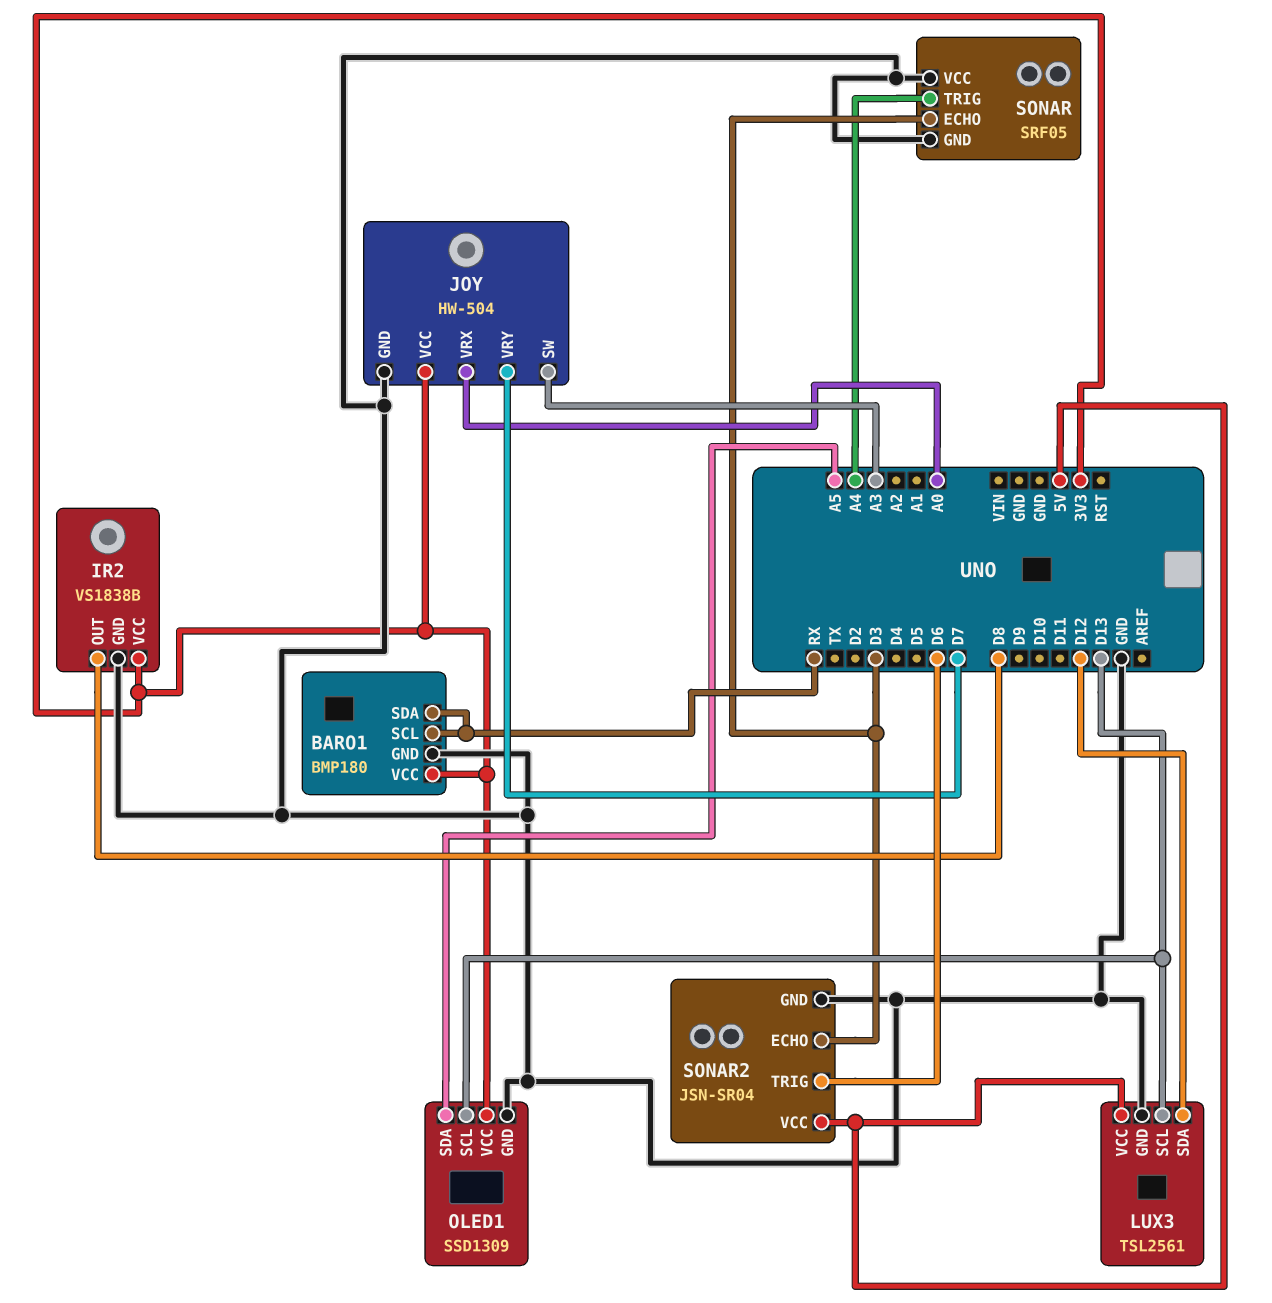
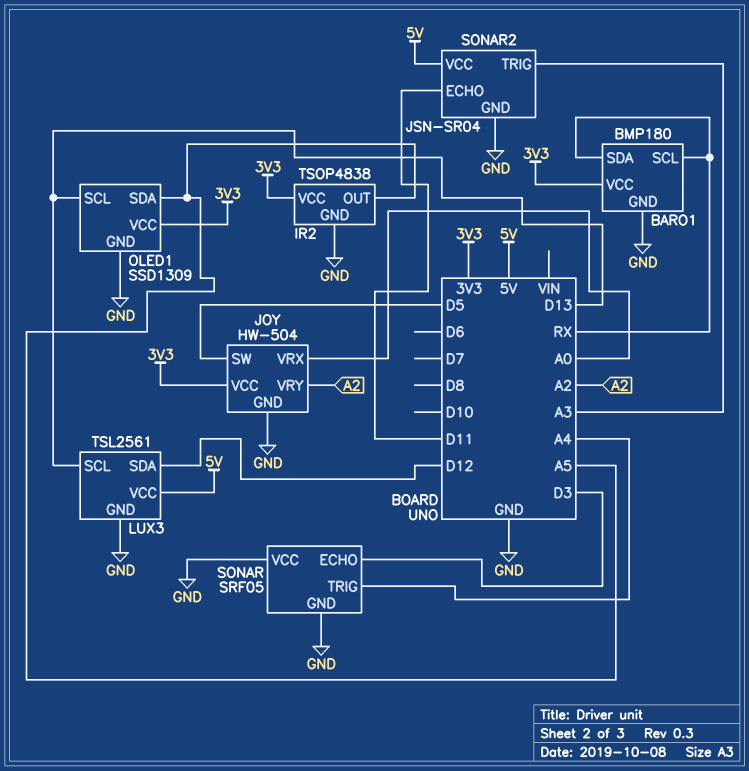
IR2: VS1838B -> TSOP4838
IR2 pin OUT: D8 -> A5
JOY pin SW: A3 -> D5
JOY pin VRY: D7 -> A2
SONAR2 pin ECHO: D3 -> D11
SONAR2 pin TRIG: D6 -> A3

